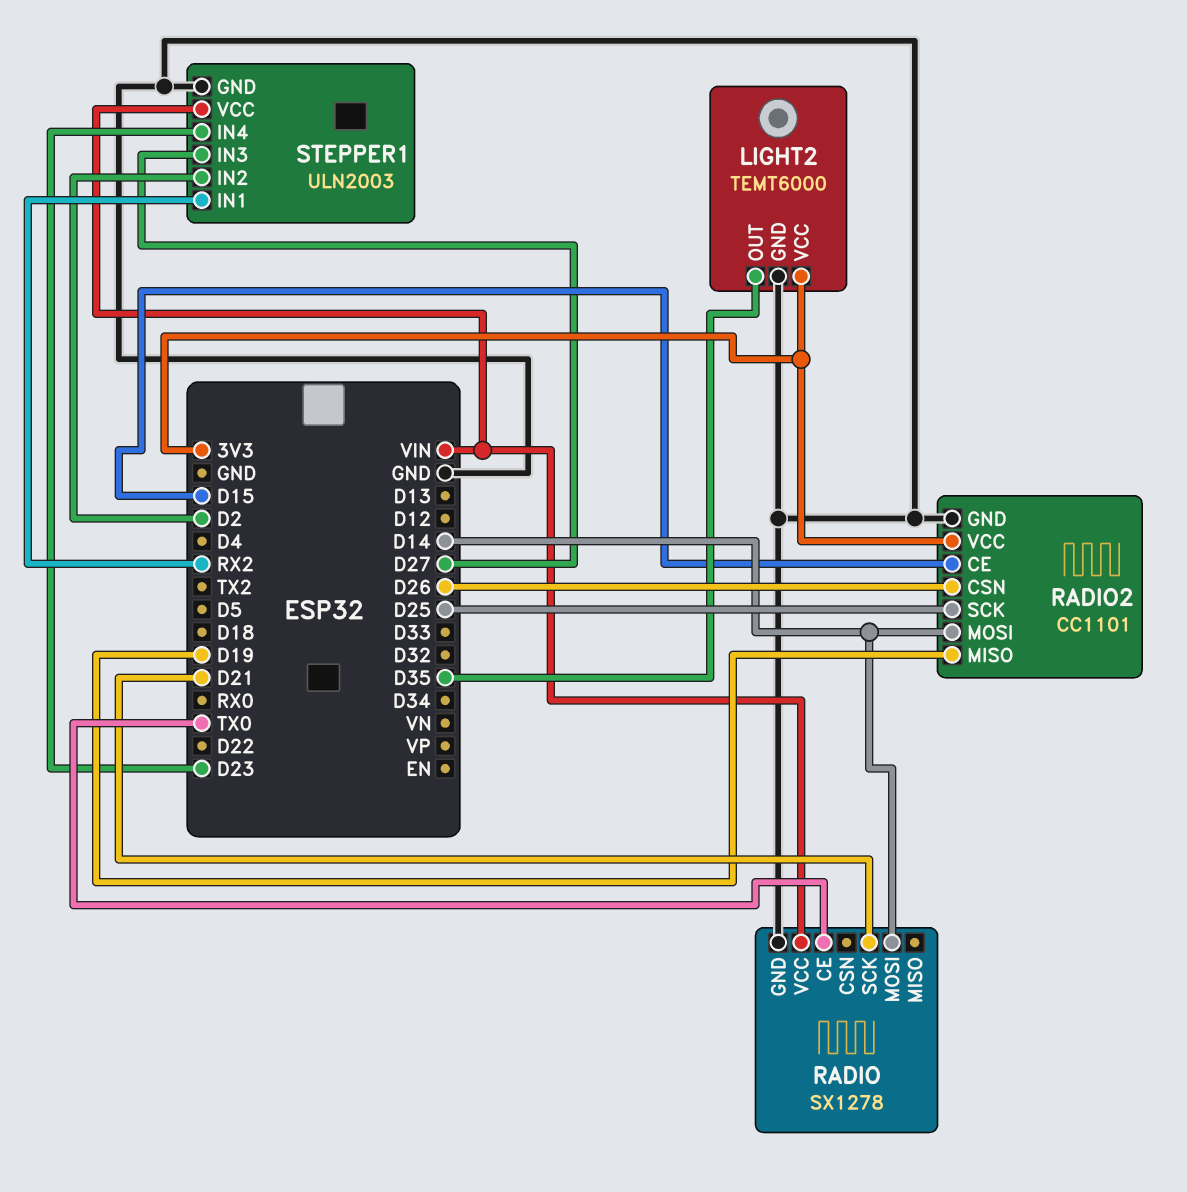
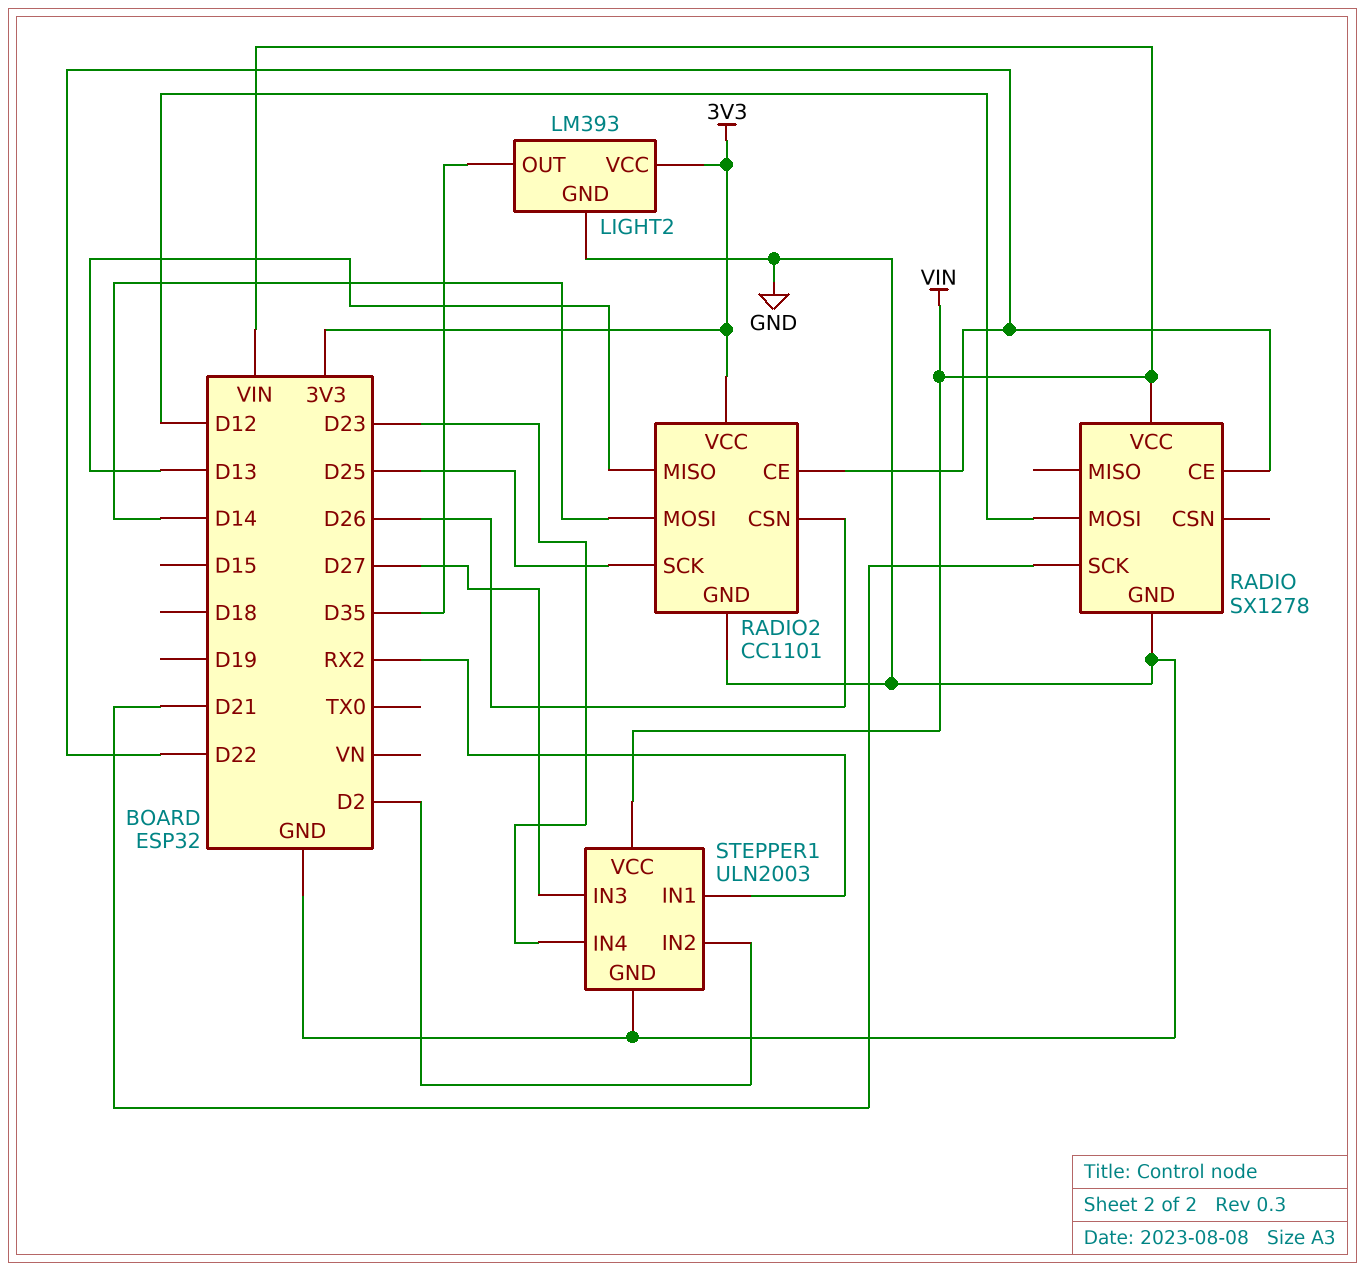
LIGHT2: TEMT6000 -> LM393
RADIO pin CE: TX0 -> D22
RADIO pin MOSI: D14 -> D12
RADIO2 pin CE: D15 -> D22
RADIO2 pin MISO: D19 -> D13

